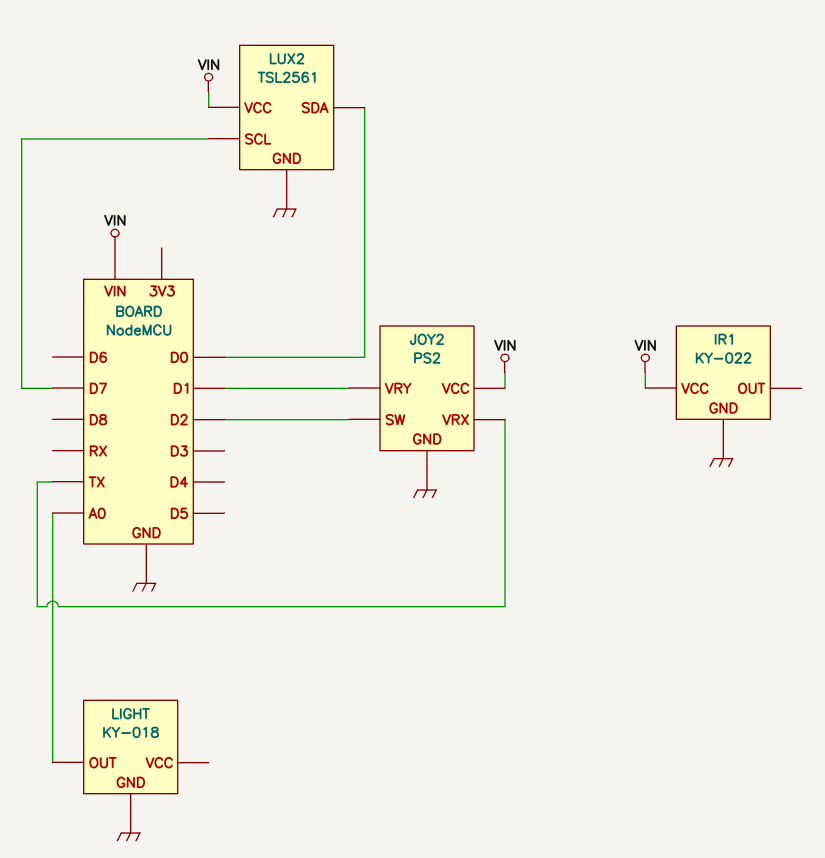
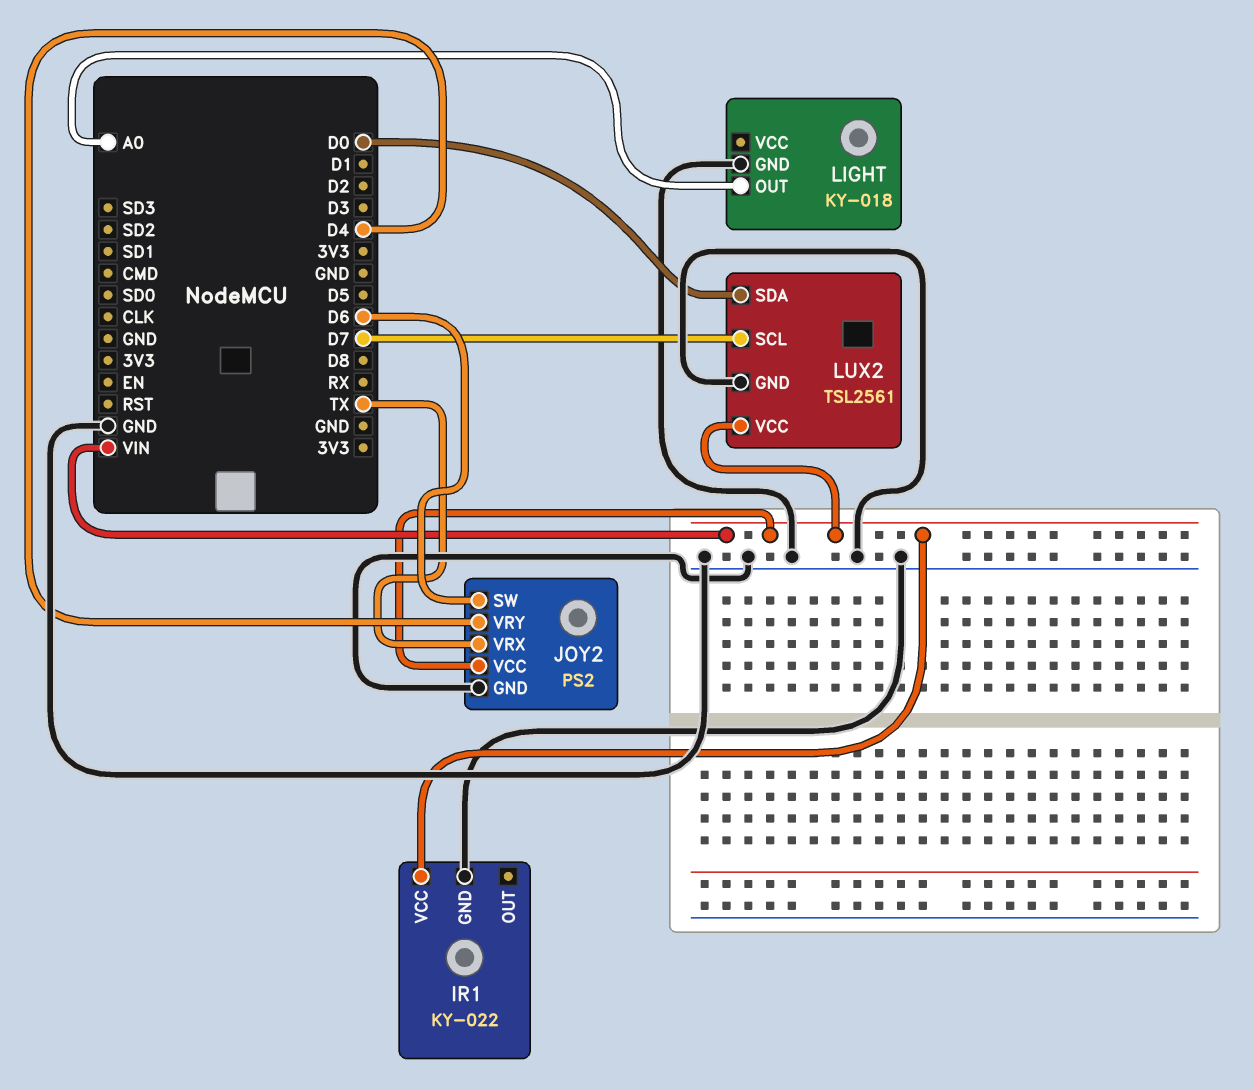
JOY2 pin SW: D2 -> D6
JOY2 pin VRY: D1 -> D4

